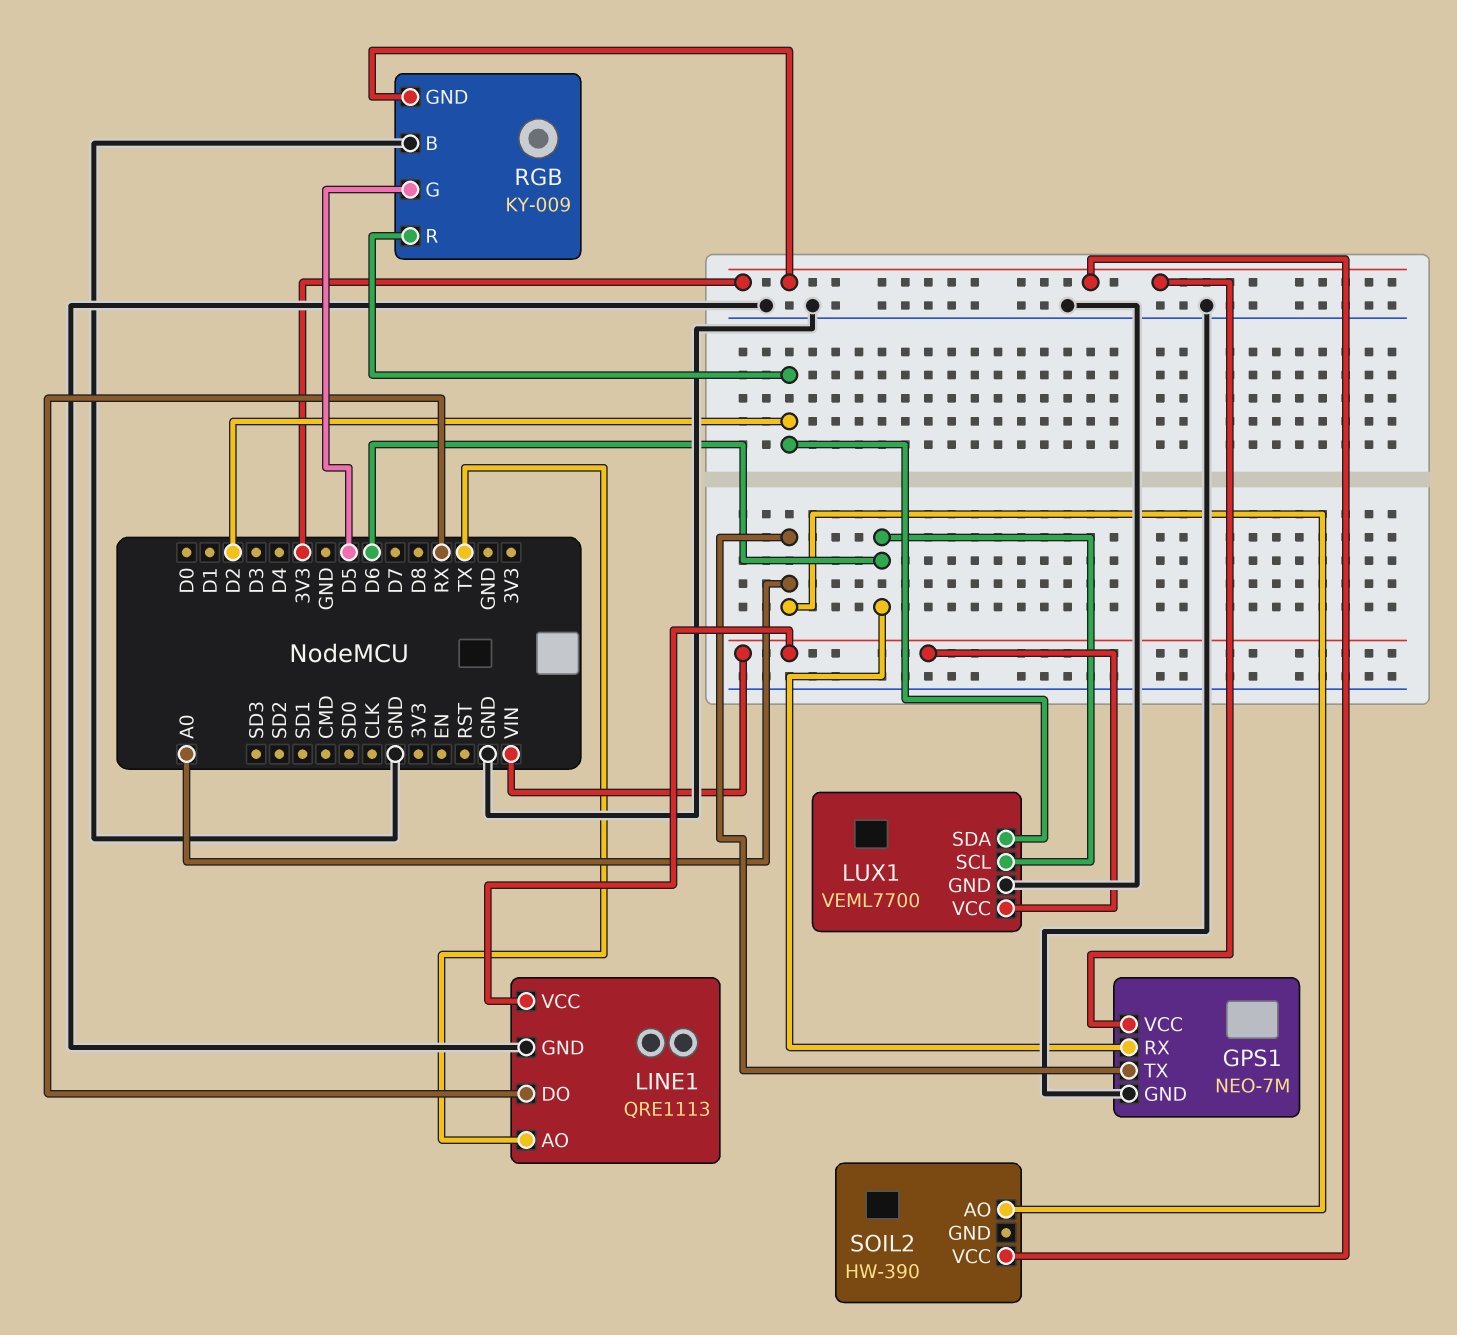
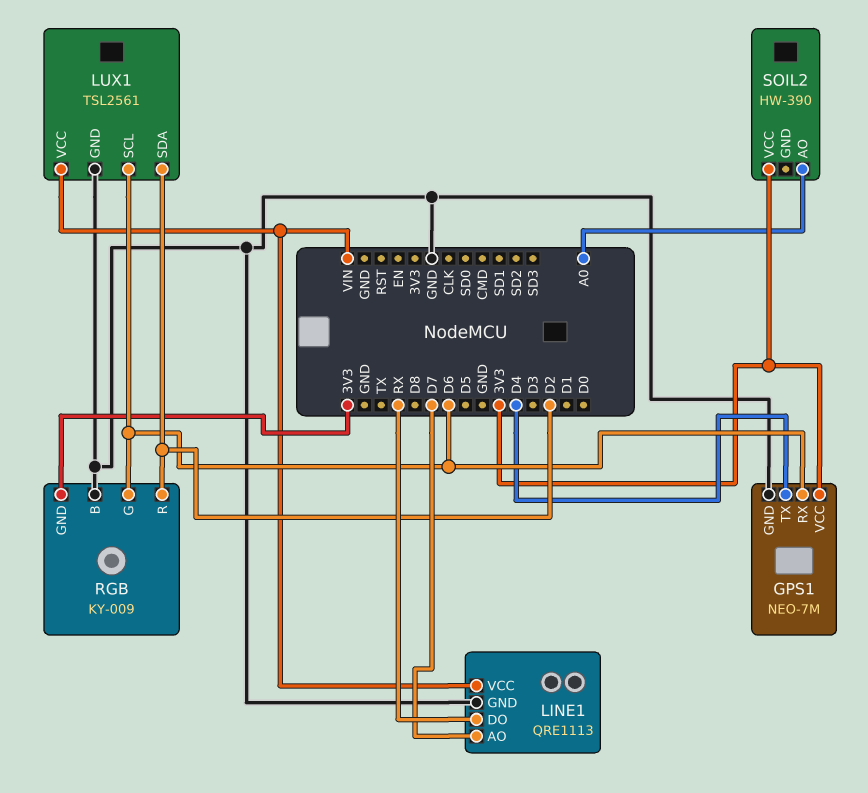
GPS1 pin TX: A0 -> D4
LINE1 pin AO: TX -> D7
LUX1: VEML7700 -> TSL2561
RGB pin G: D5 -> D6

